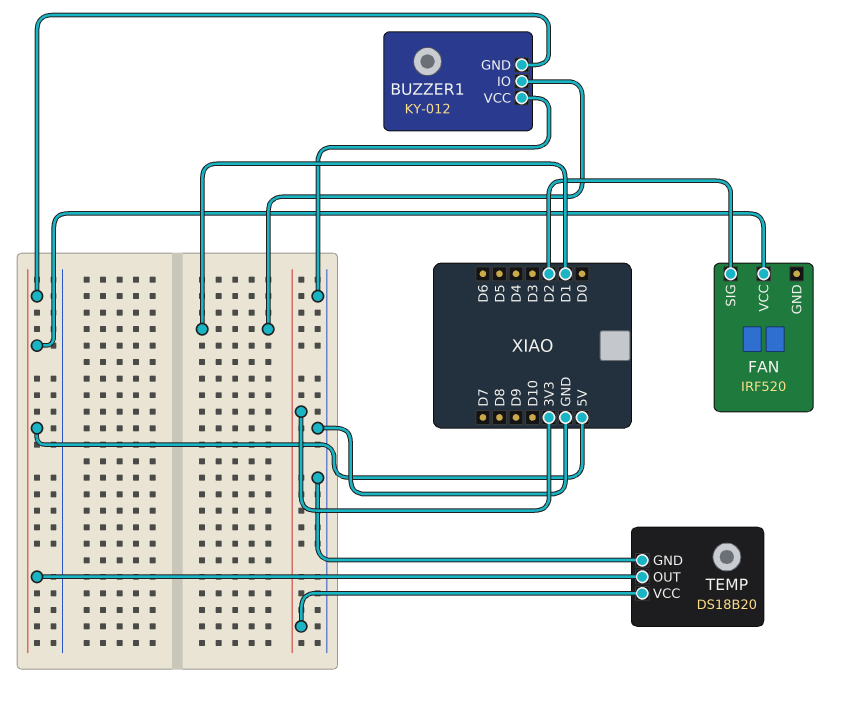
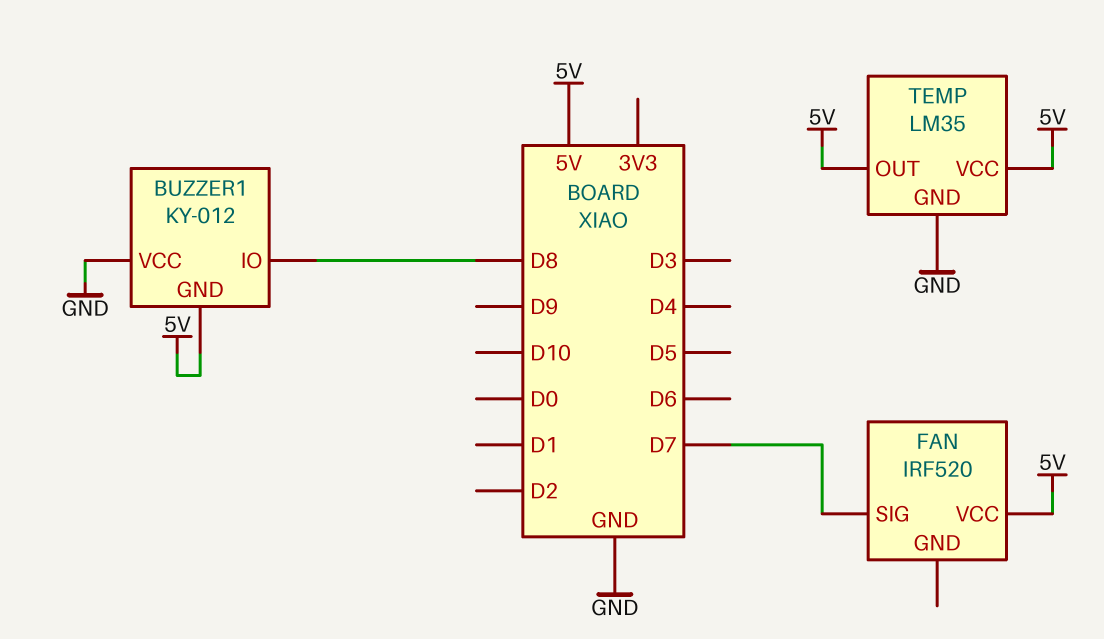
BUZZER1 pin IO: D1 -> D8
FAN pin SIG: D2 -> D7
TEMP: DS18B20 -> LM35
TEMP pin VCC: 3V3 -> 5V

